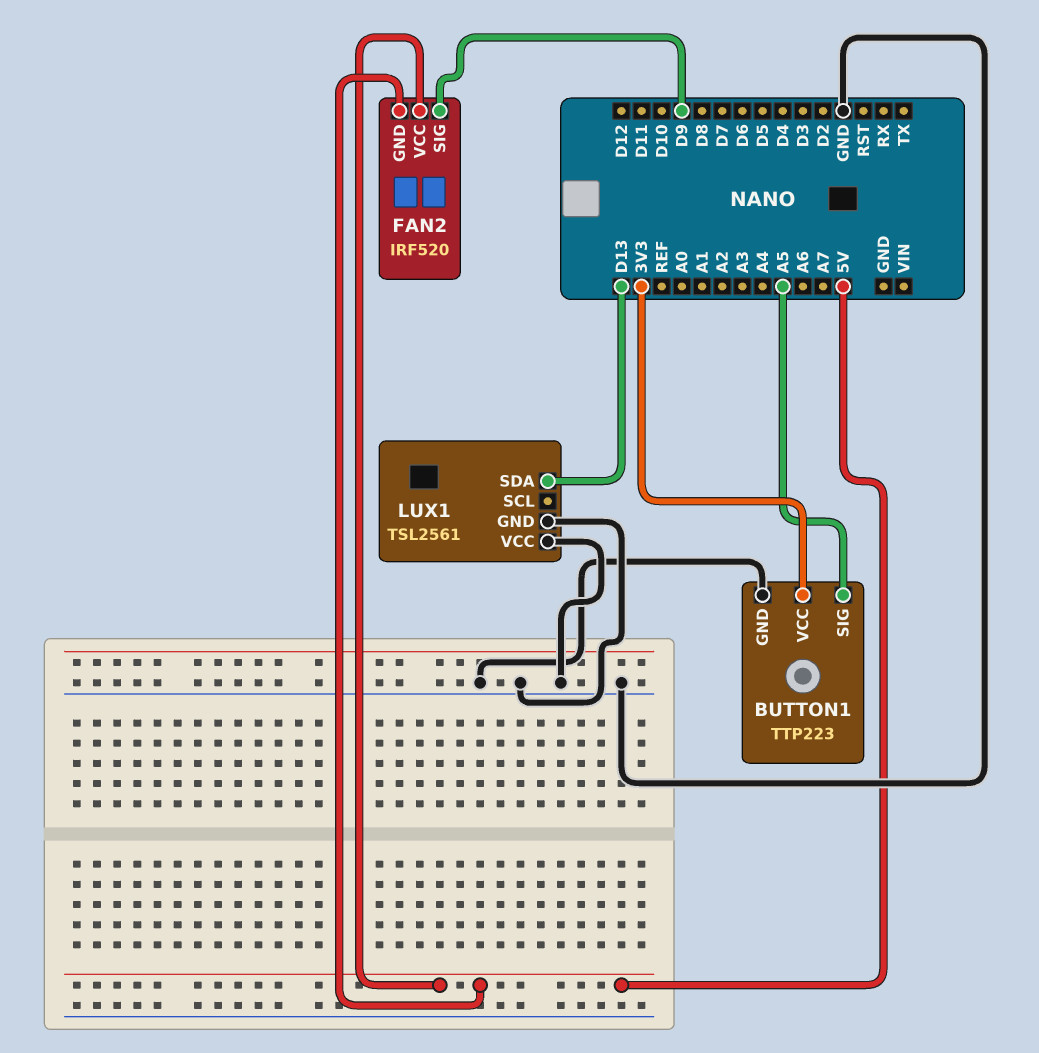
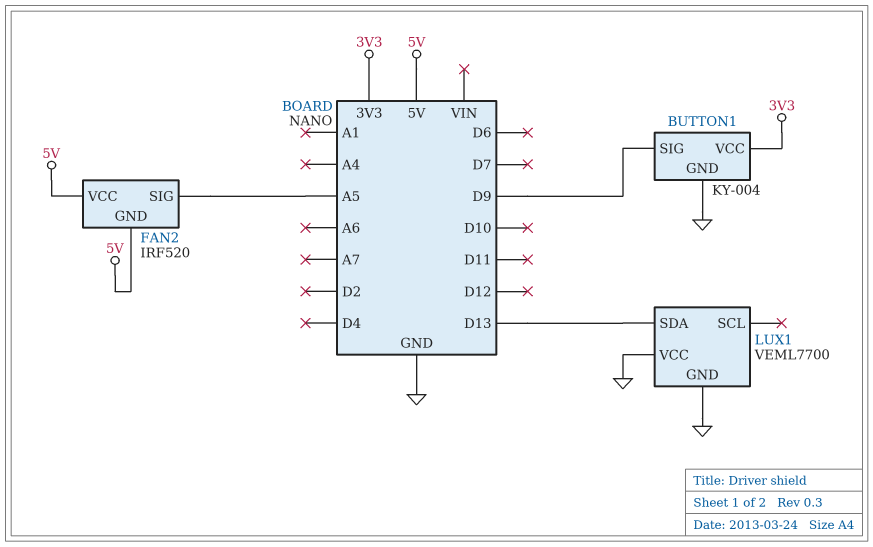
BUTTON1: TTP223 -> KY-004
BUTTON1 pin SIG: A5 -> D9
FAN2 pin SIG: D9 -> A5
LUX1: TSL2561 -> VEML7700

